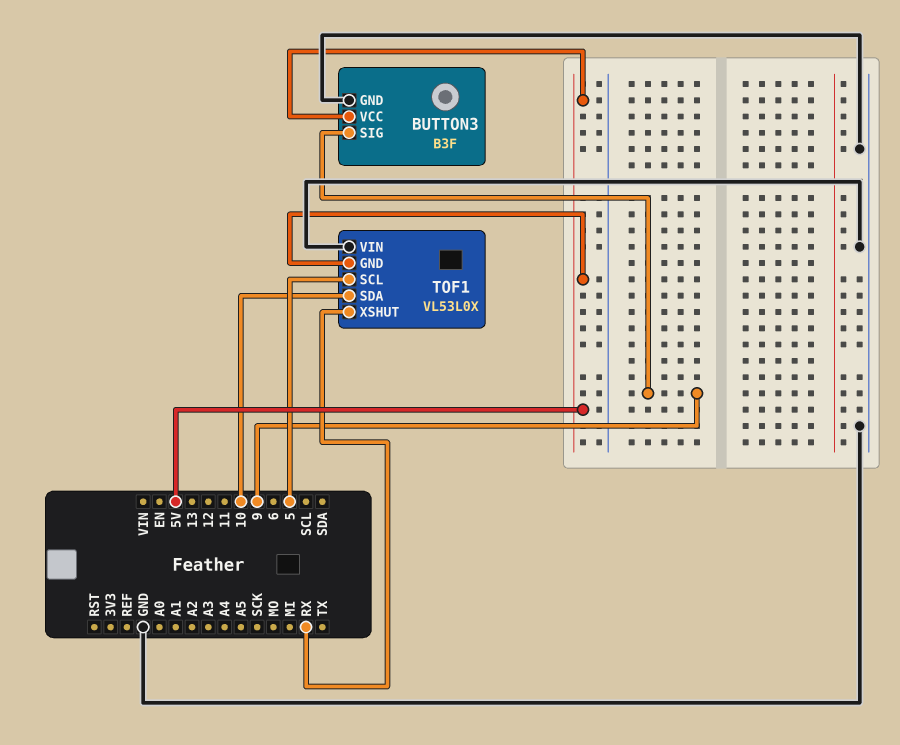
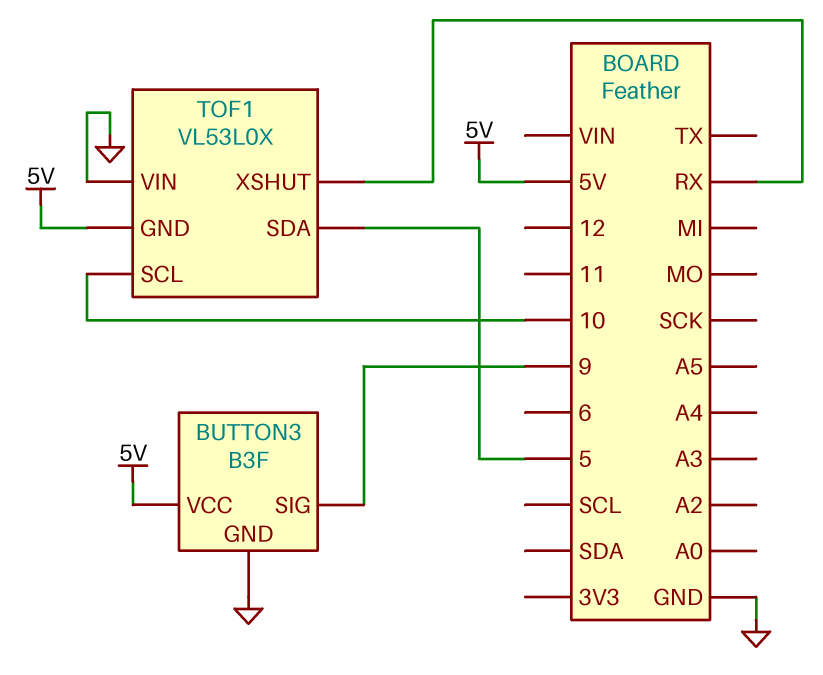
TOF1 pin SCL: 5 -> 10
TOF1 pin SDA: 10 -> 5

